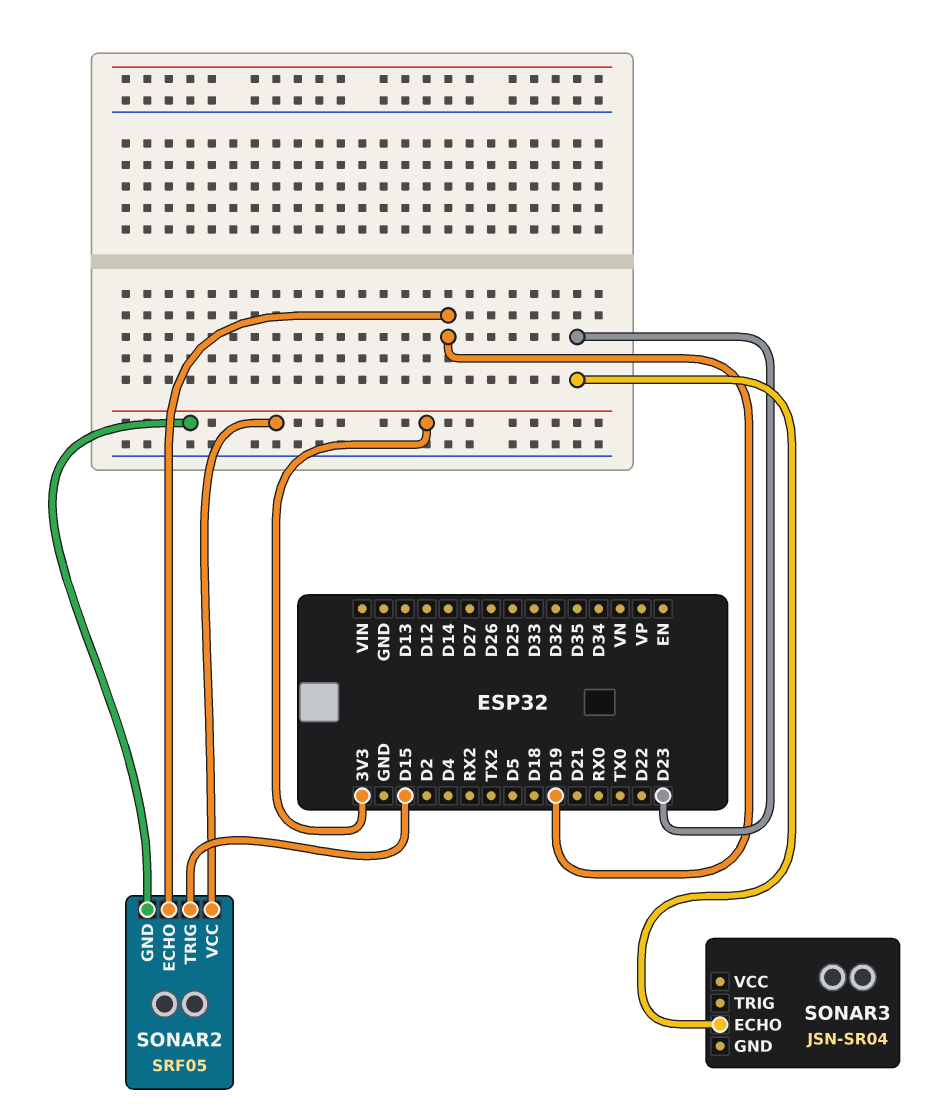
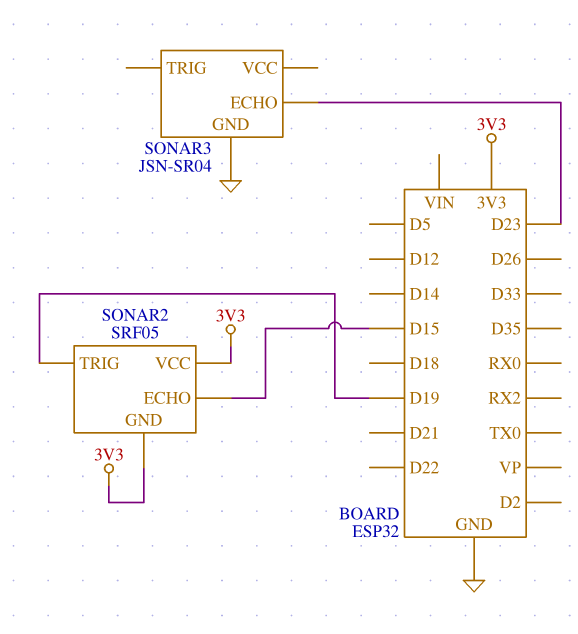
SONAR2 pin ECHO: D19 -> D15
SONAR2 pin TRIG: D15 -> D19
SONAR3 pin GND: none -> GND

